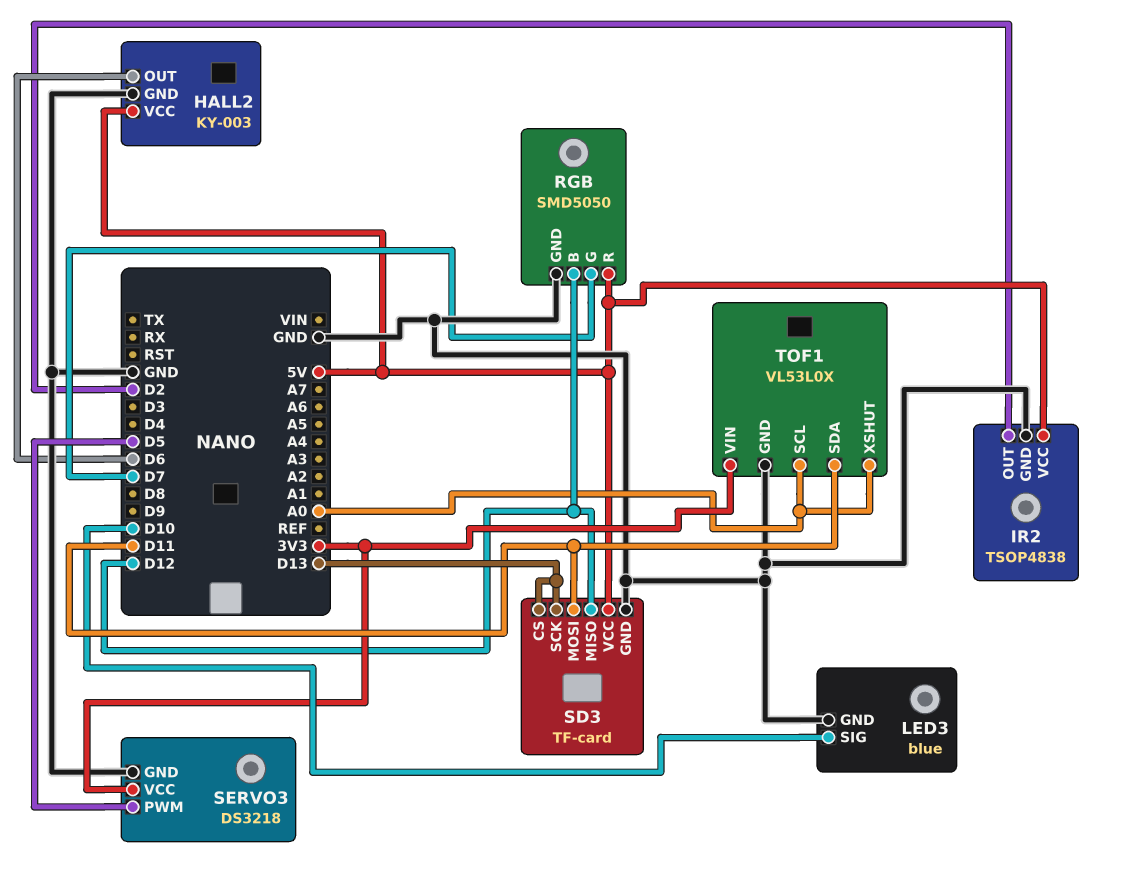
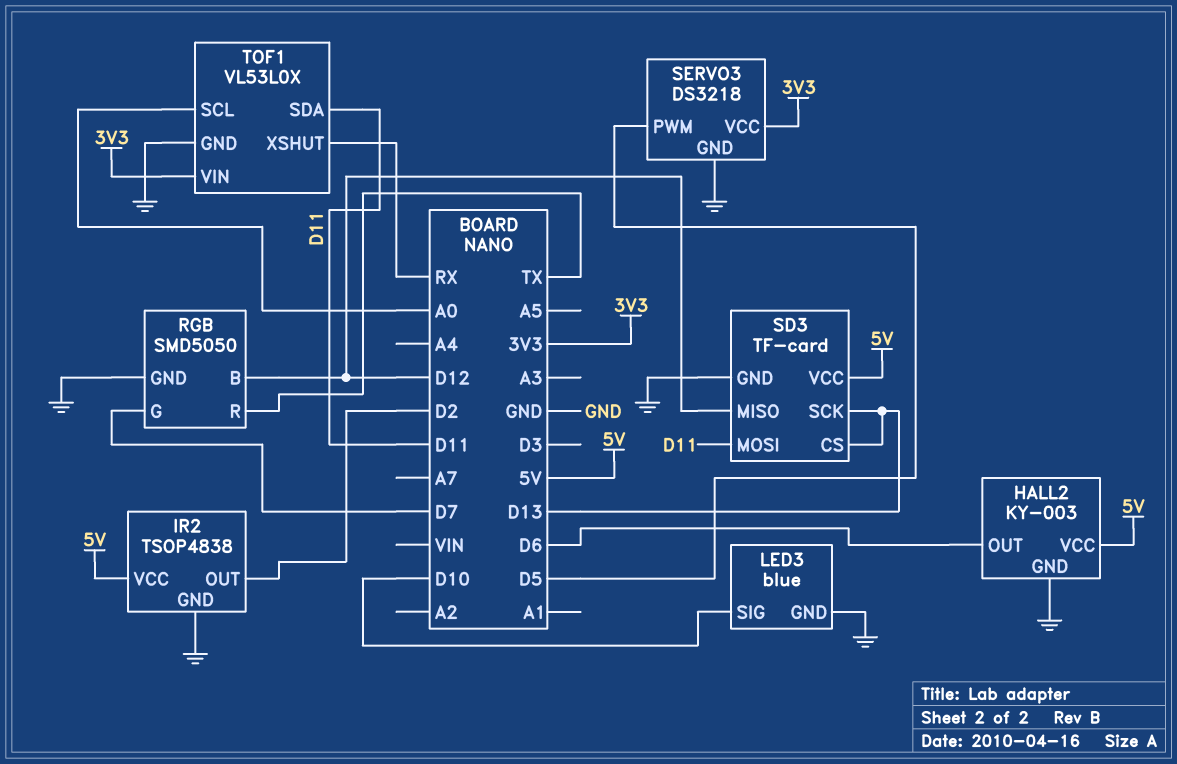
RGB pin R: 5V -> TX
TOF1 pin XSHUT: A0 -> RX

